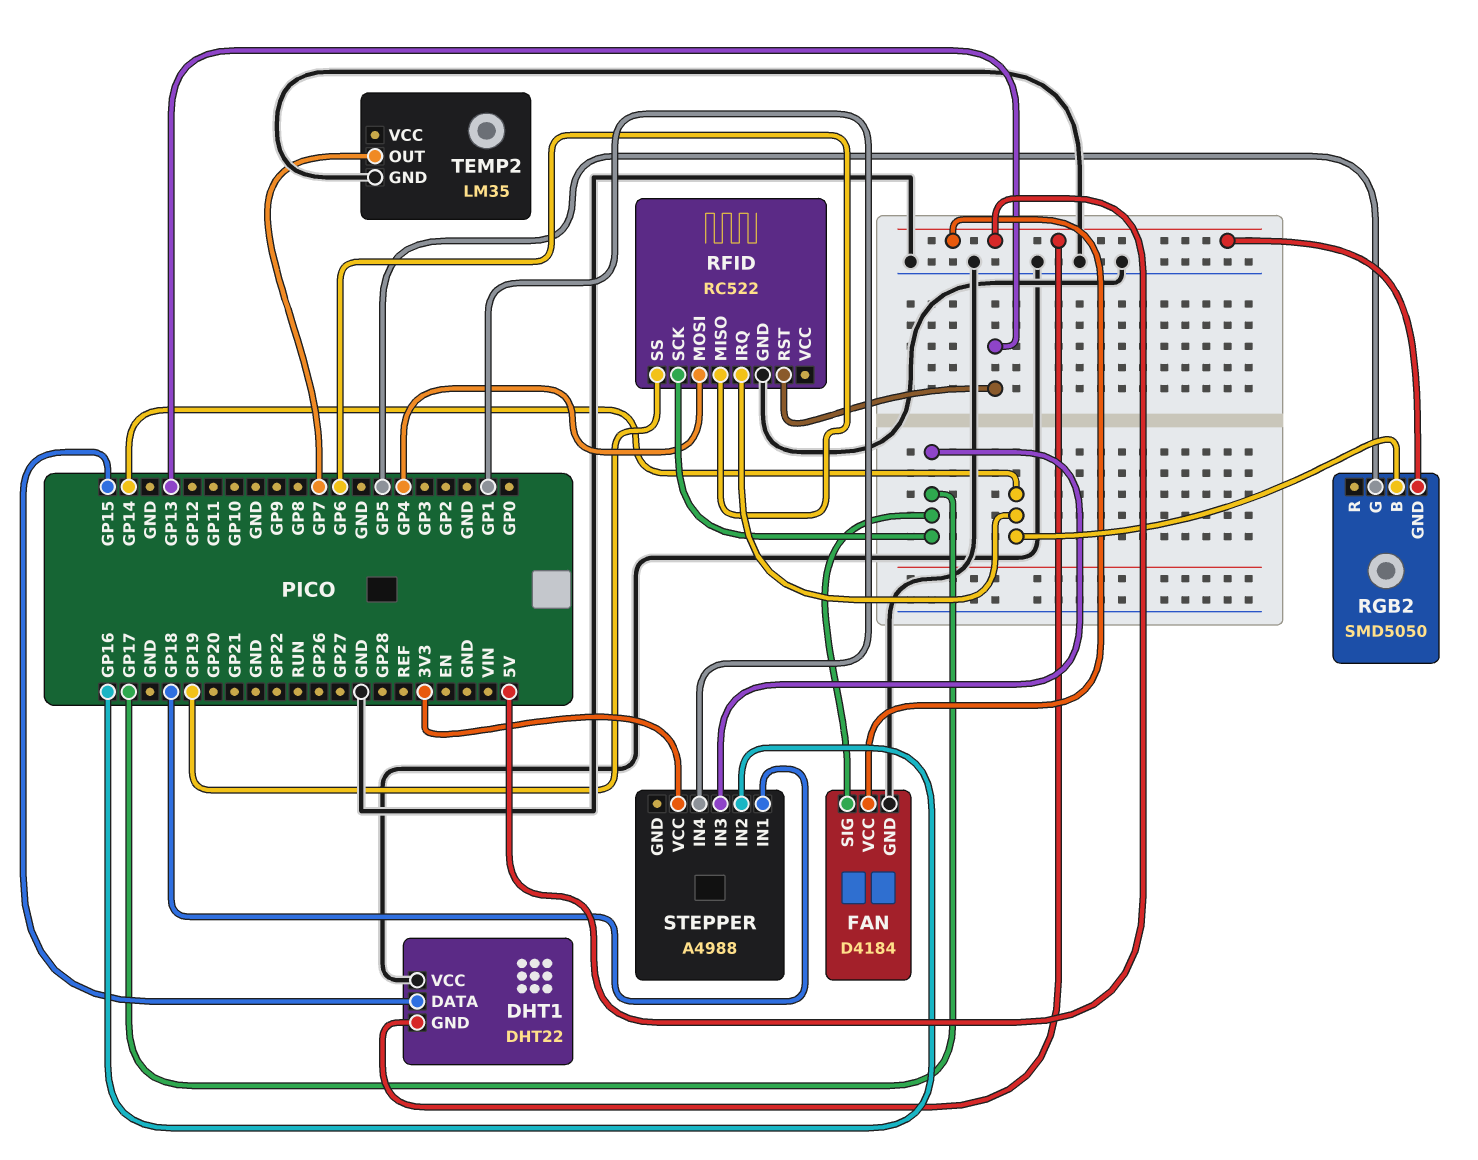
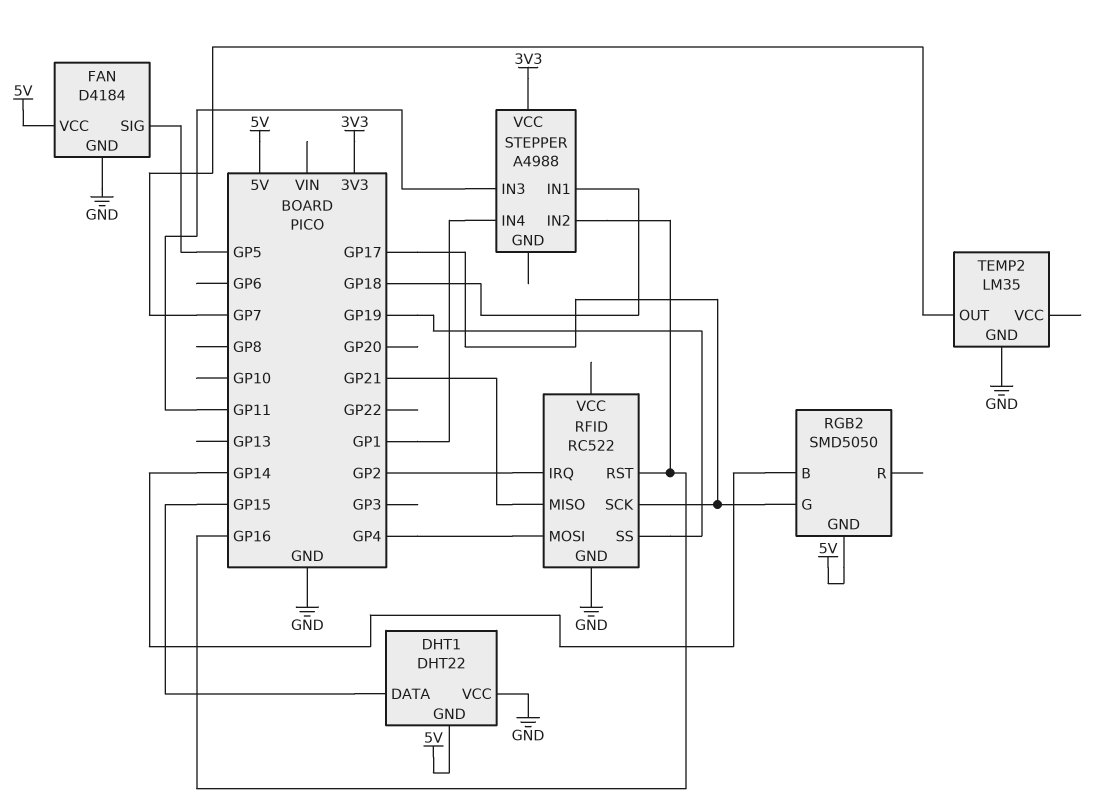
FAN pin SIG: GP17 -> GP5
RFID pin IRQ: GP14 -> GP2
RFID pin MISO: GP6 -> GP21
RFID pin RST: GP13 -> GP16
RGB2 pin G: GP5 -> GP17
STEPPER pin IN3: GP17 -> GP11

